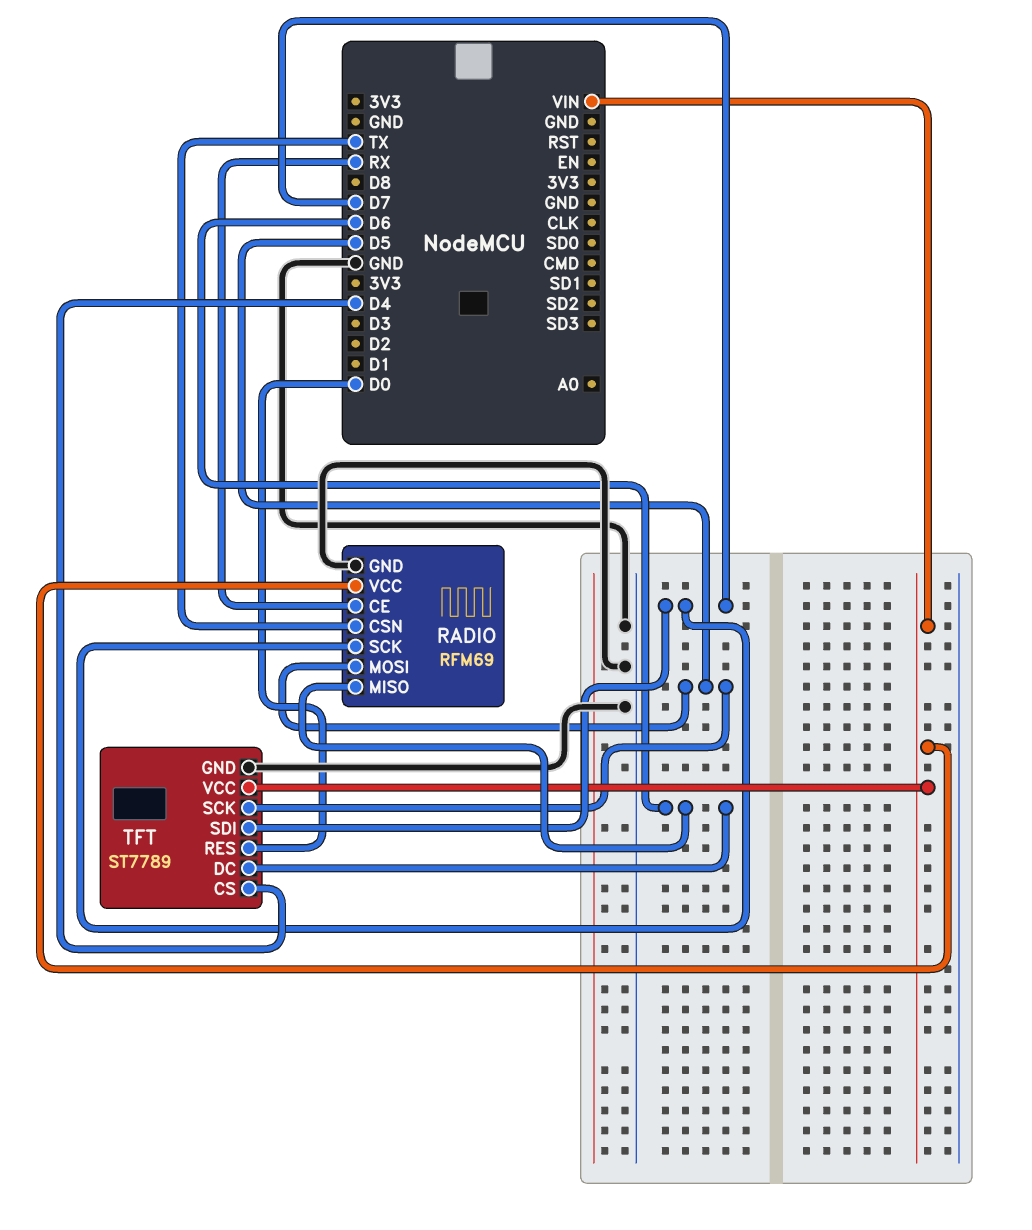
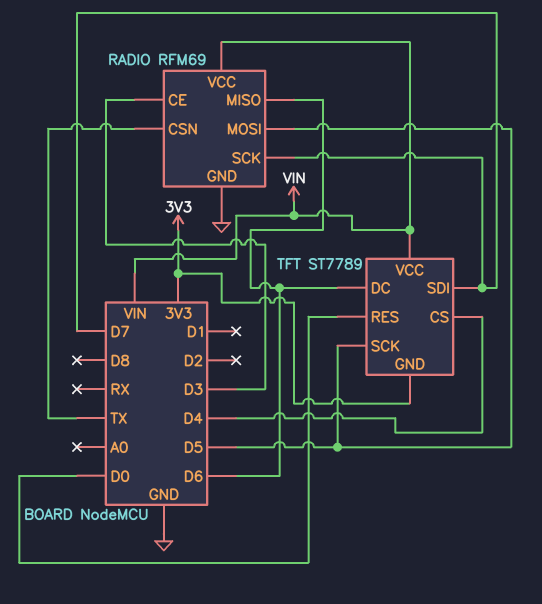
RADIO pin CE: RX -> D3
TFT pin GND: GND -> 3V3

